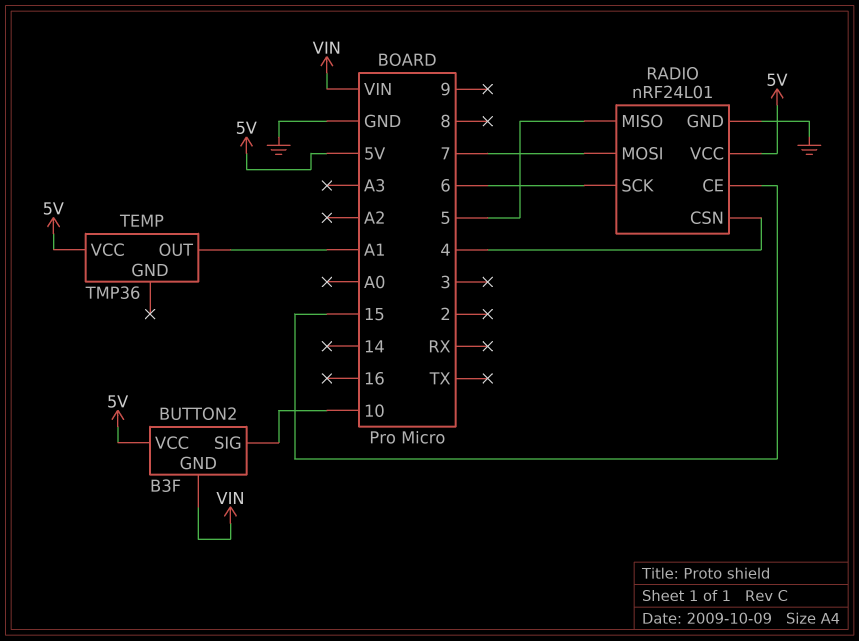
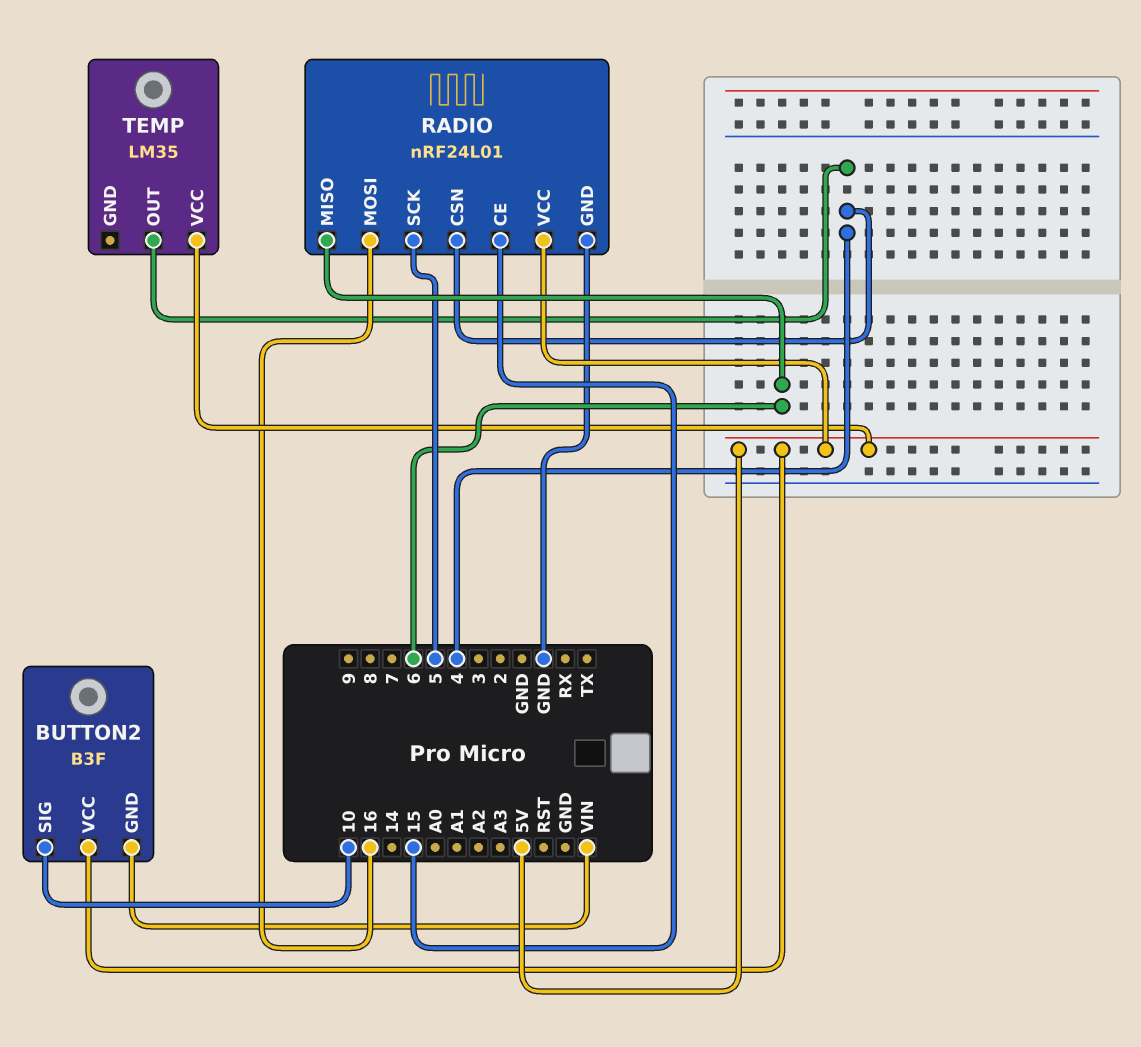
RADIO pin MISO: 5 -> 6
RADIO pin MOSI: 7 -> 16
RADIO pin SCK: 6 -> 5
TEMP: TMP36 -> LM35
TEMP pin OUT: A1 -> 4

